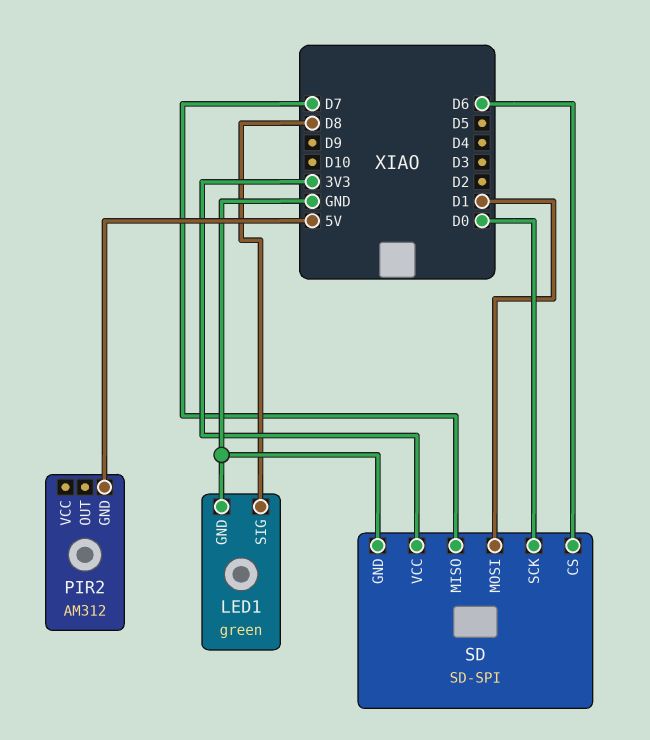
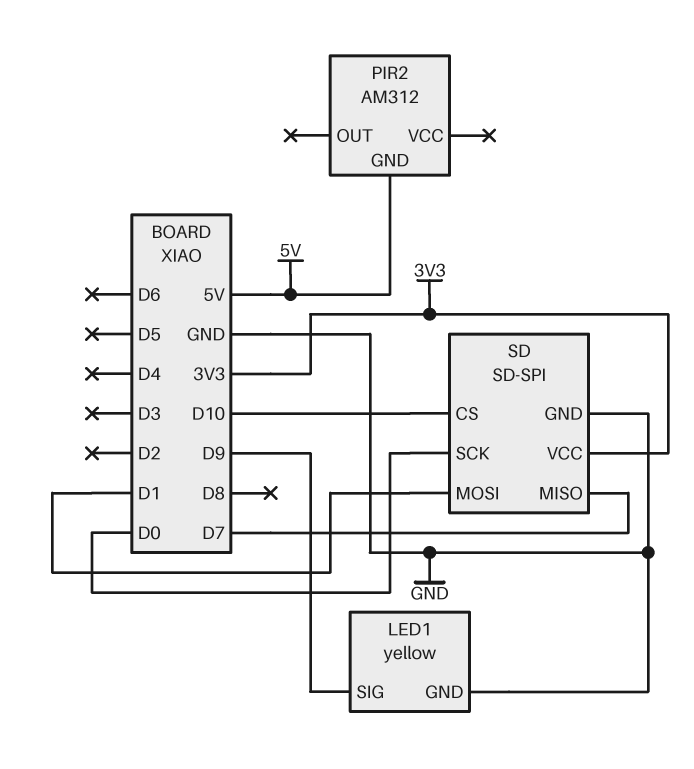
LED1: green -> yellow
LED1 pin SIG: D8 -> D9
SD pin CS: D6 -> D10

